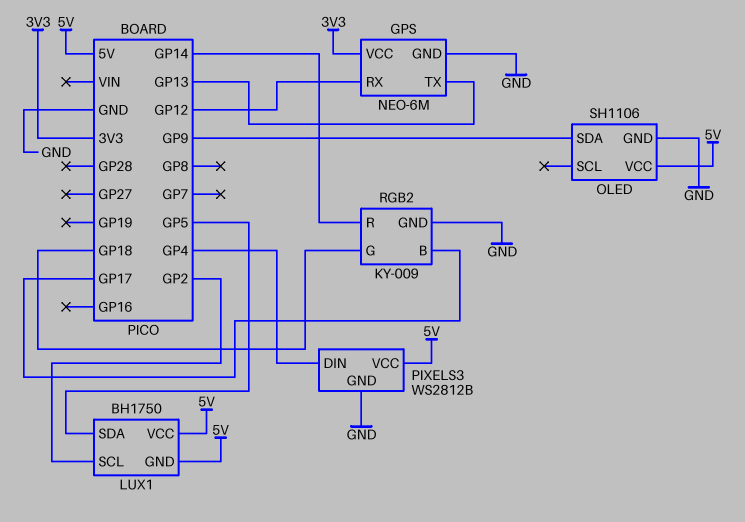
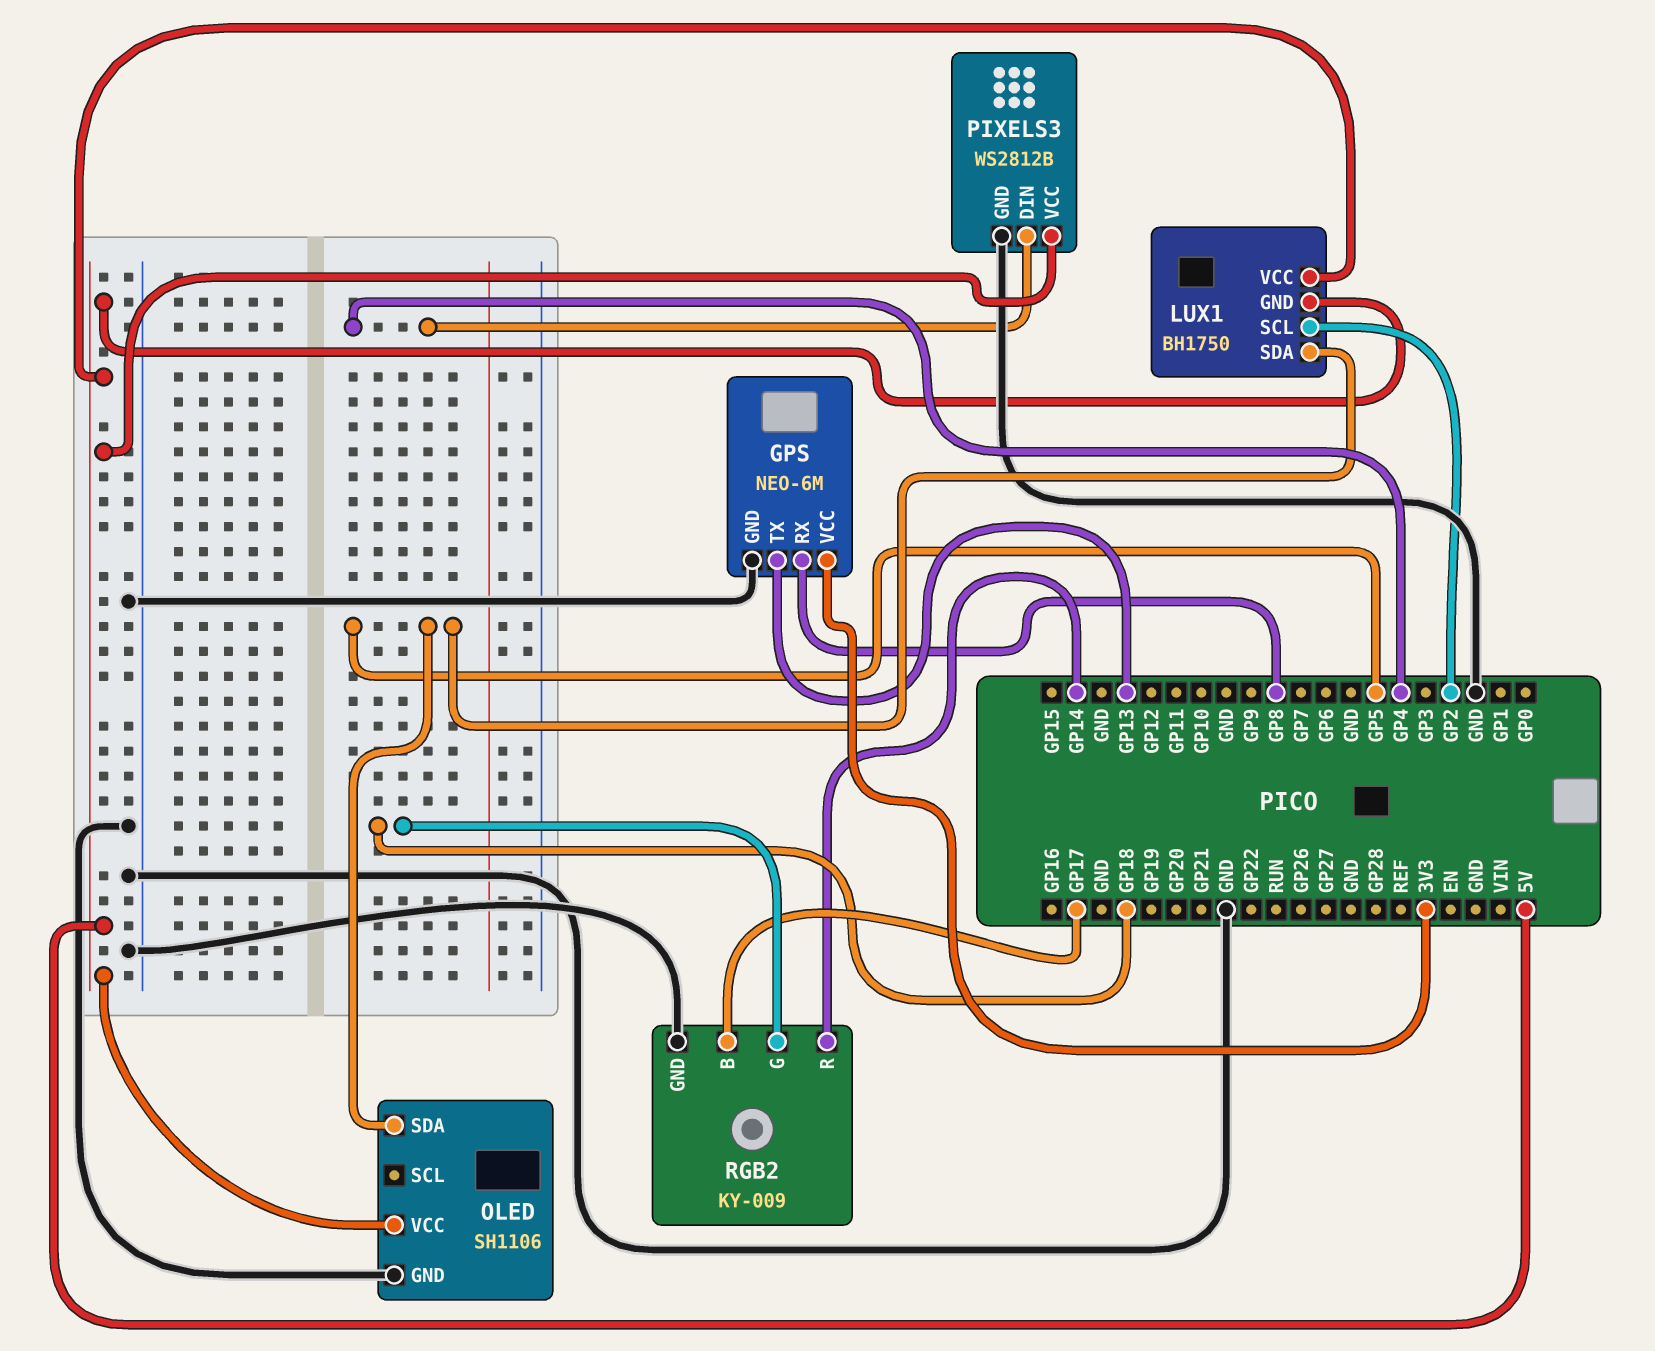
GPS pin RX: GP12 -> GP8
OLED pin SDA: GP9 -> GP5

